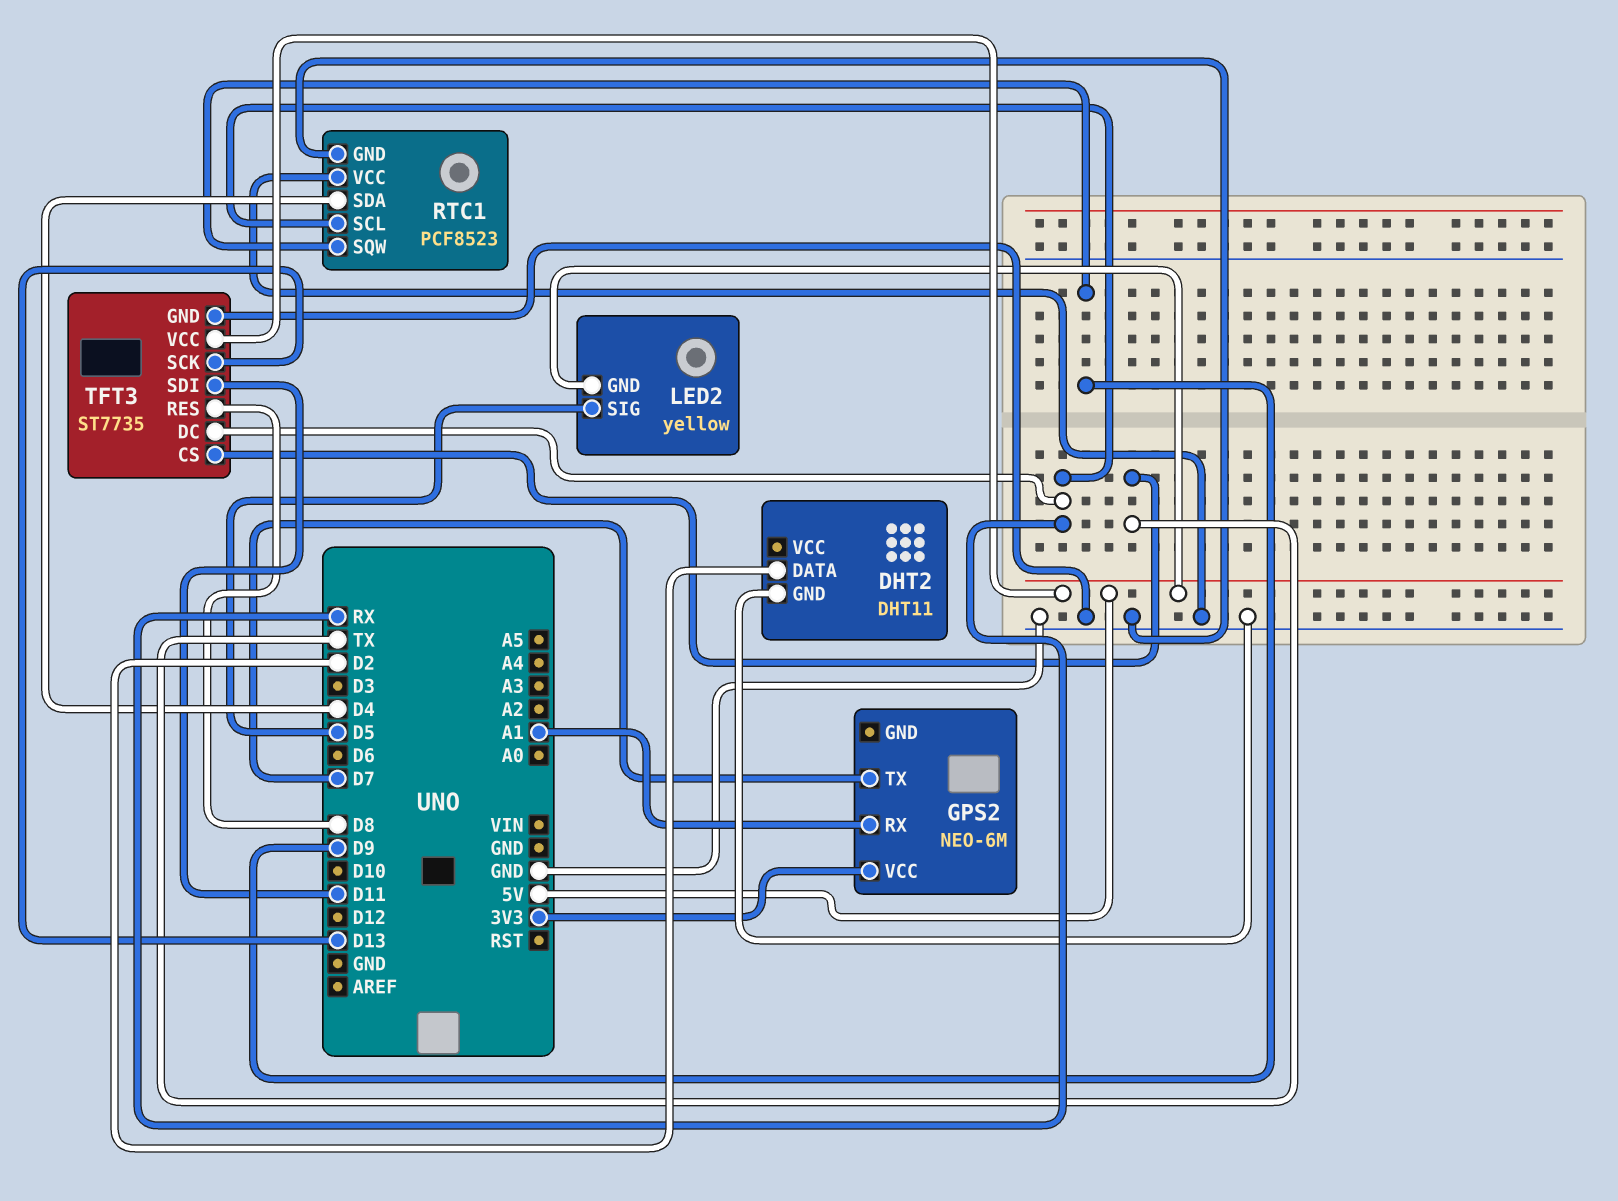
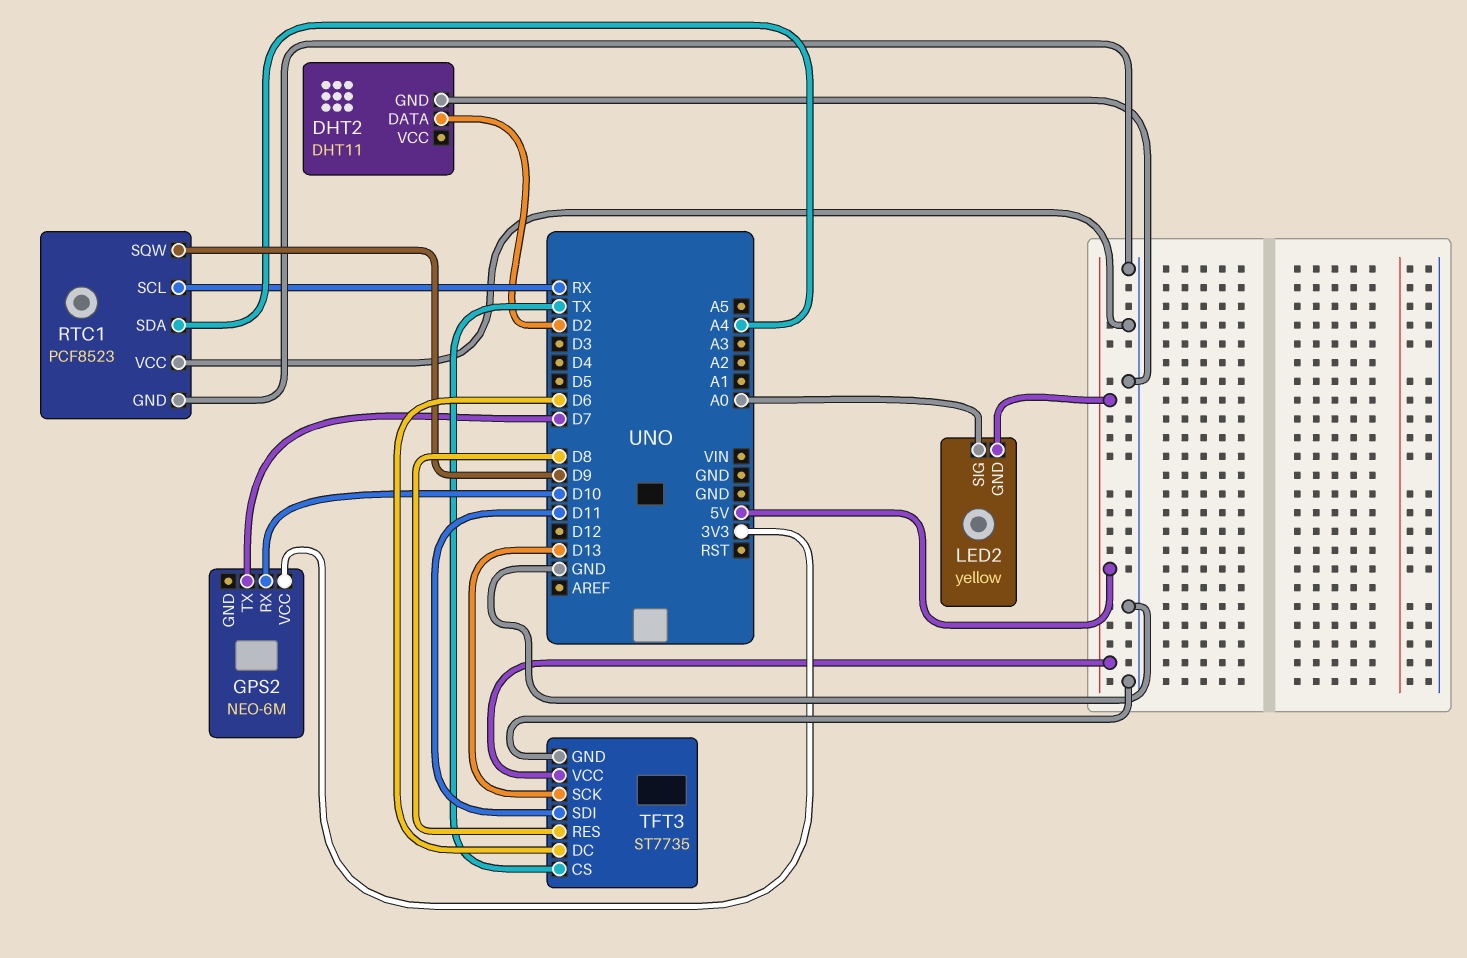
GPS2 pin RX: A1 -> D10
LED2 pin SIG: D5 -> A0
RTC1 pin SDA: D4 -> A4
TFT3 pin DC: RX -> D6

